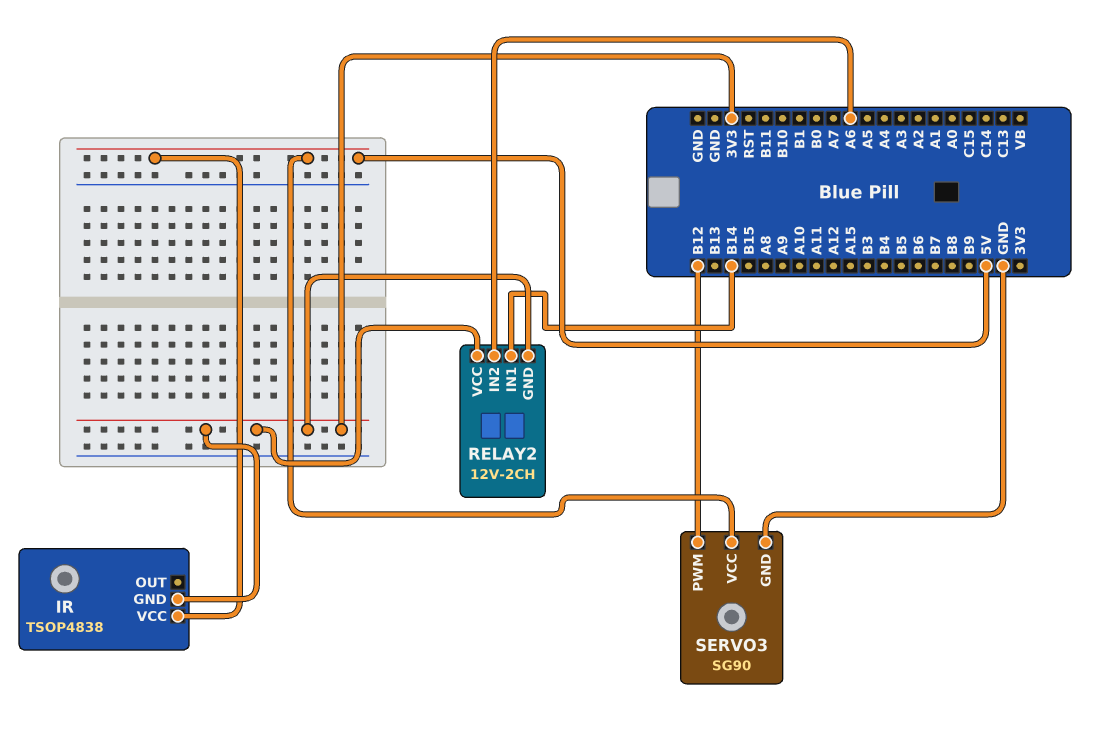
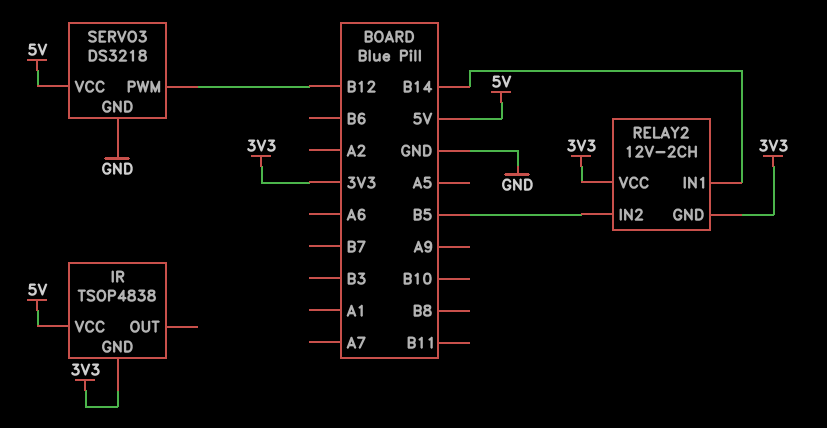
RELAY2 pin IN2: A6 -> B5
SERVO3: SG90 -> DS3218

